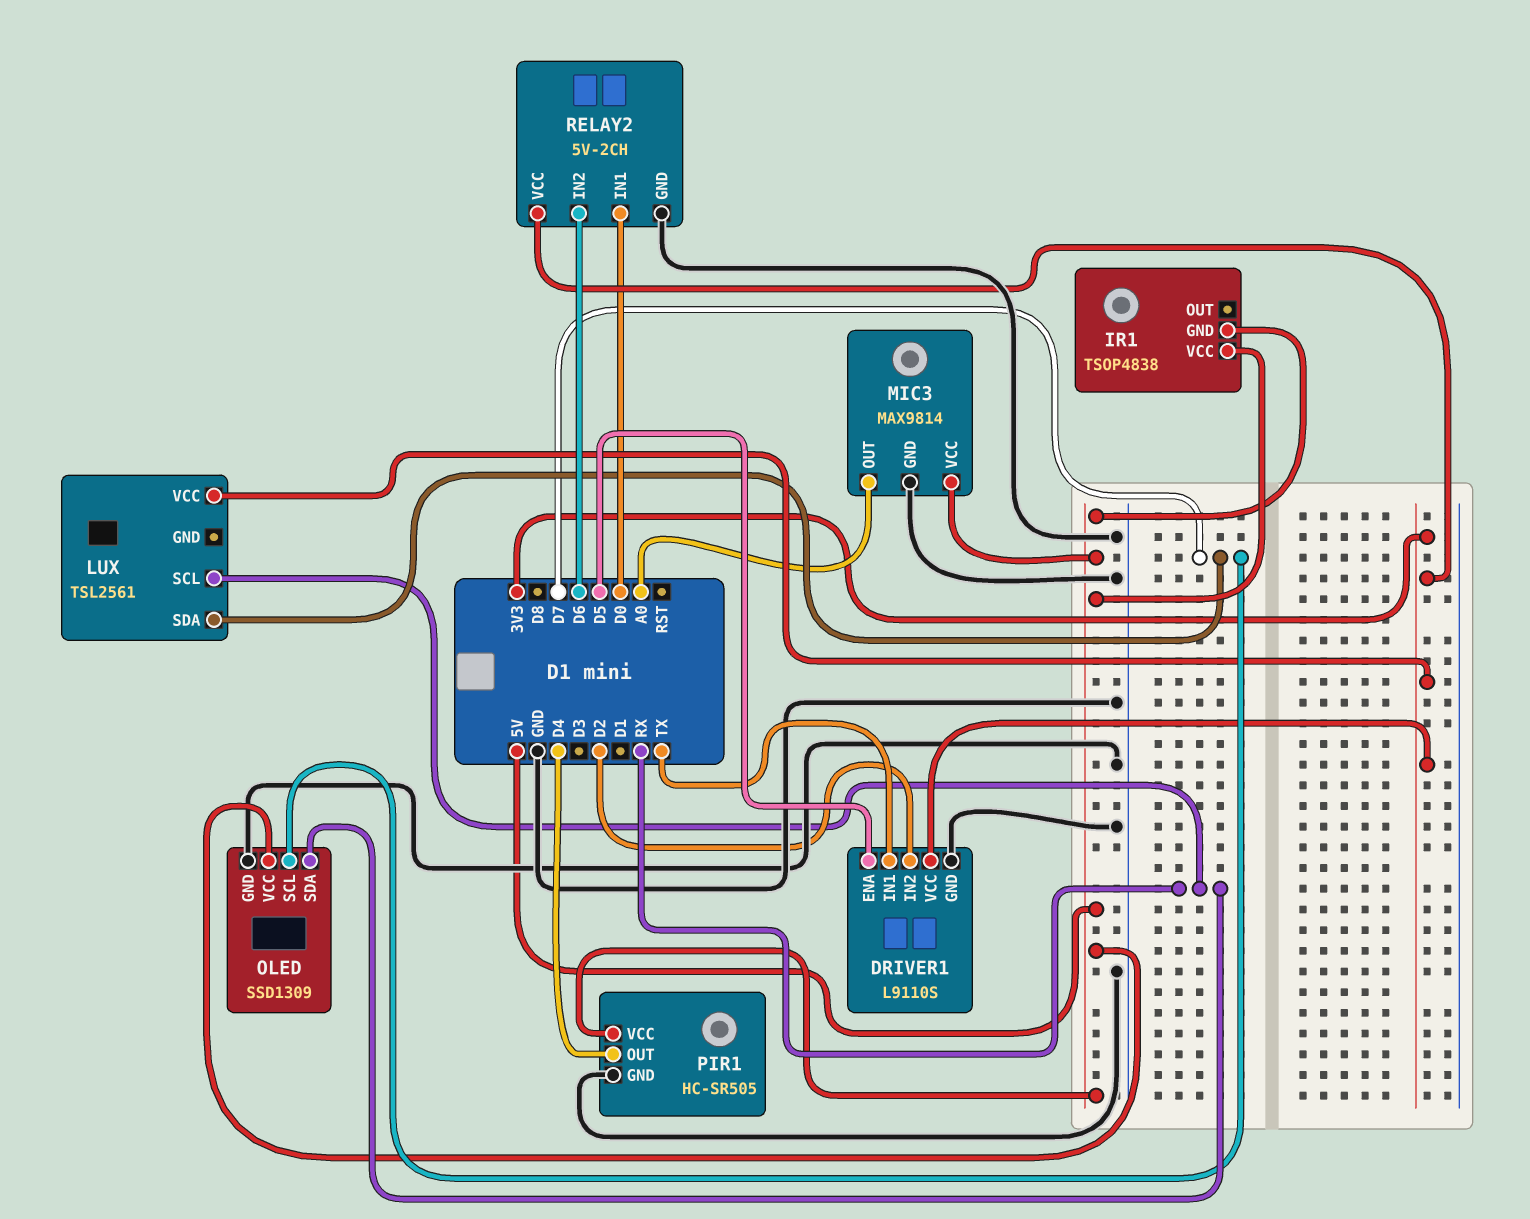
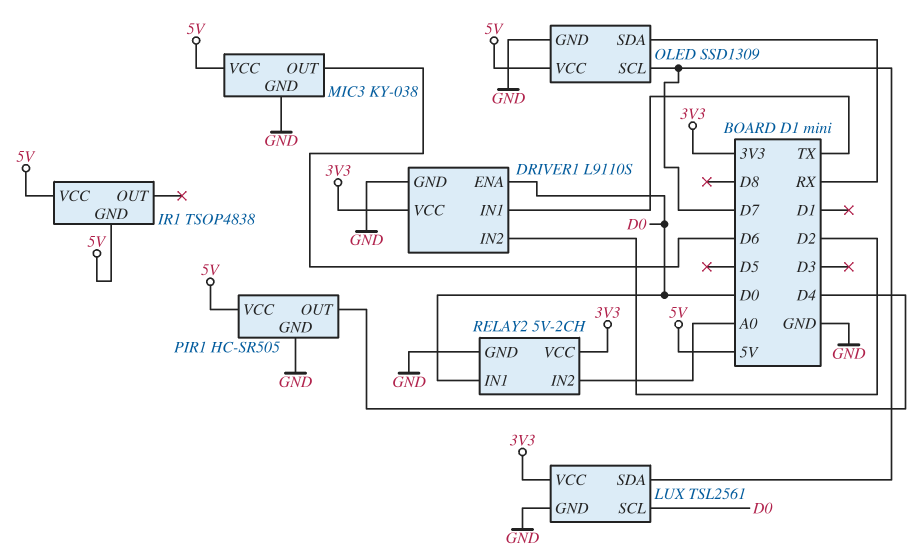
DRIVER1 pin ENA: D5 -> D0
LUX pin GND: none -> GND
LUX pin SCL: RX -> D0
MIC3: MAX9814 -> KY-038
MIC3 pin OUT: A0 -> D6
RELAY2 pin IN2: D6 -> A0

